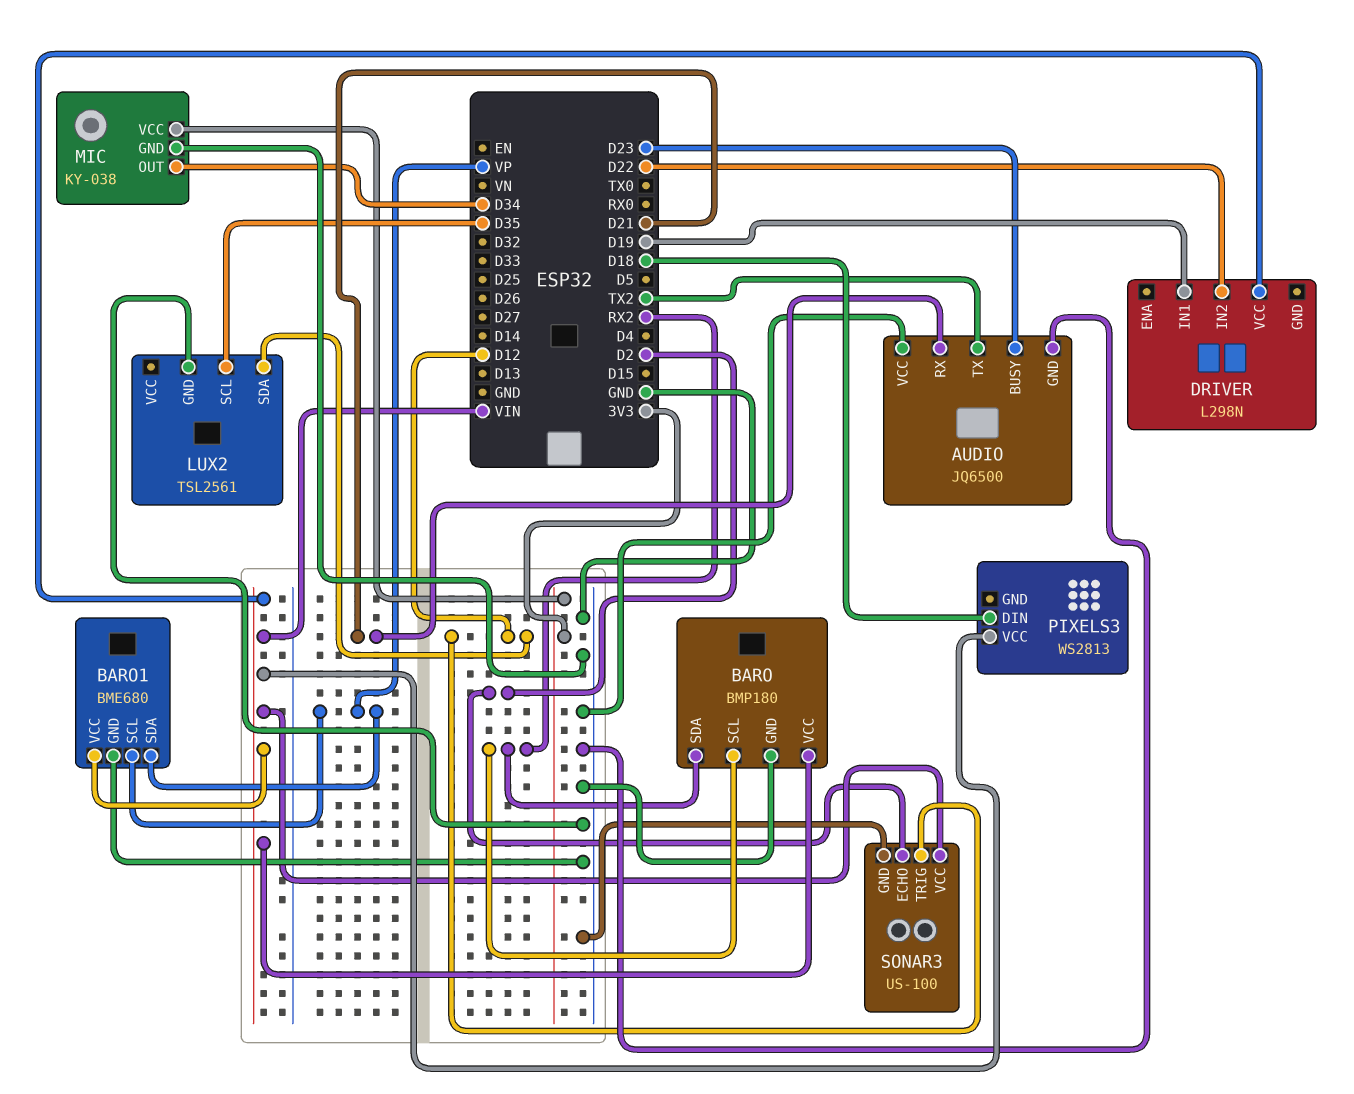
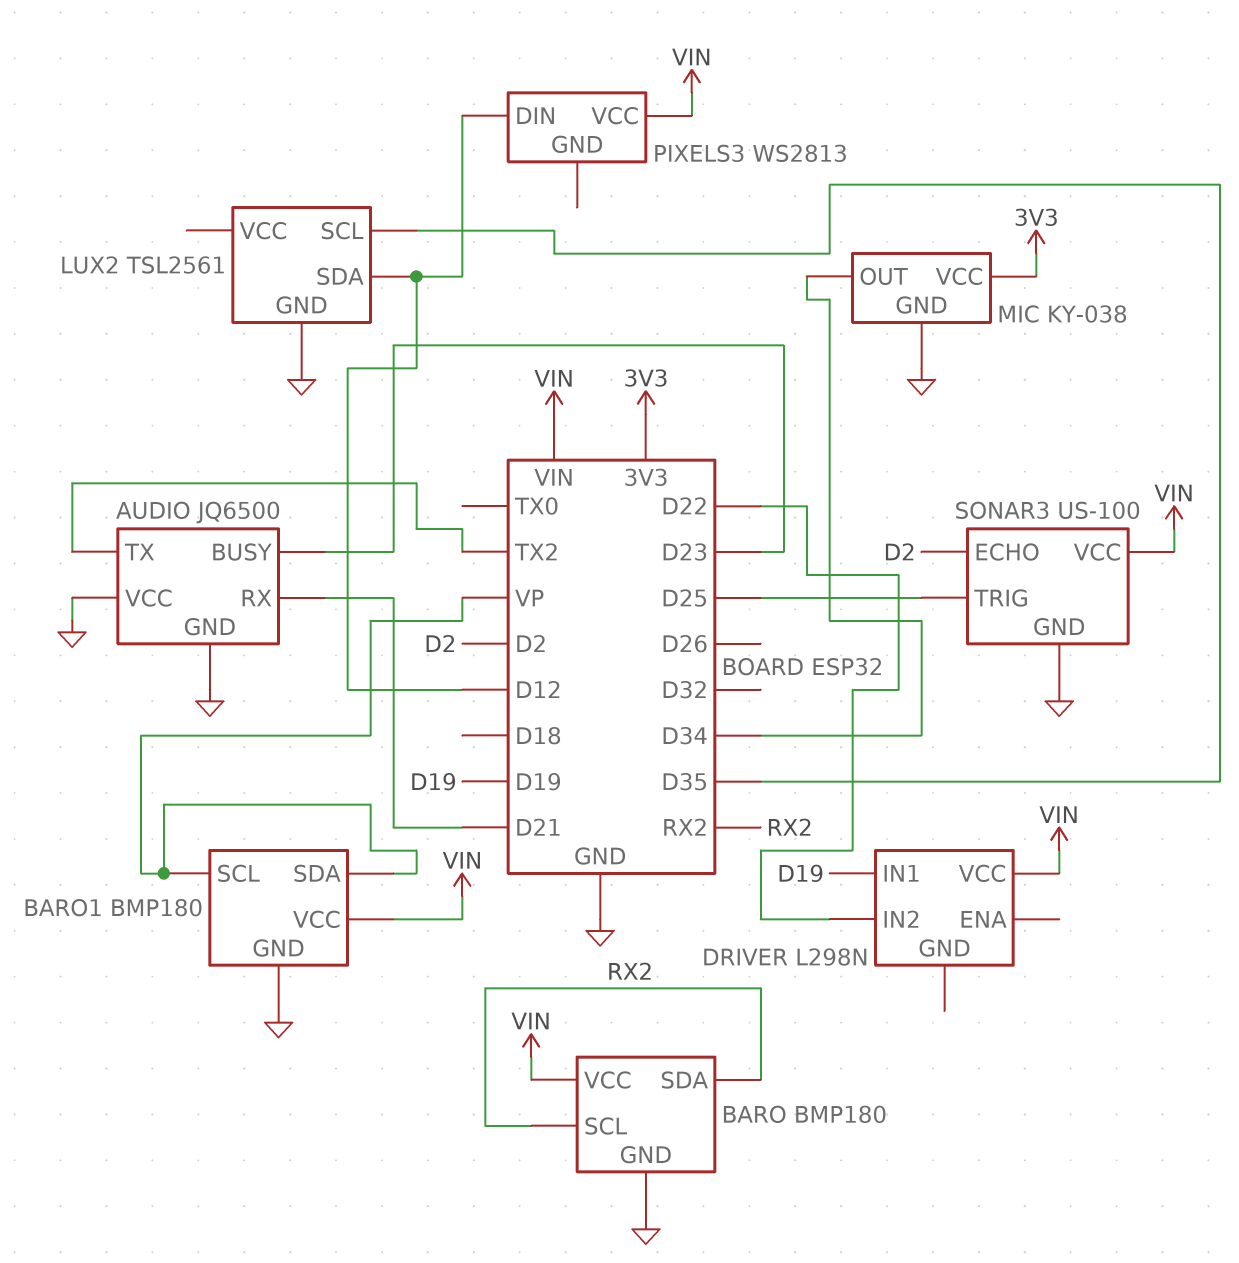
BARO1: BME680 -> BMP180
PIXELS3 pin DIN: D18 -> D12
SONAR3 pin TRIG: D12 -> D25

